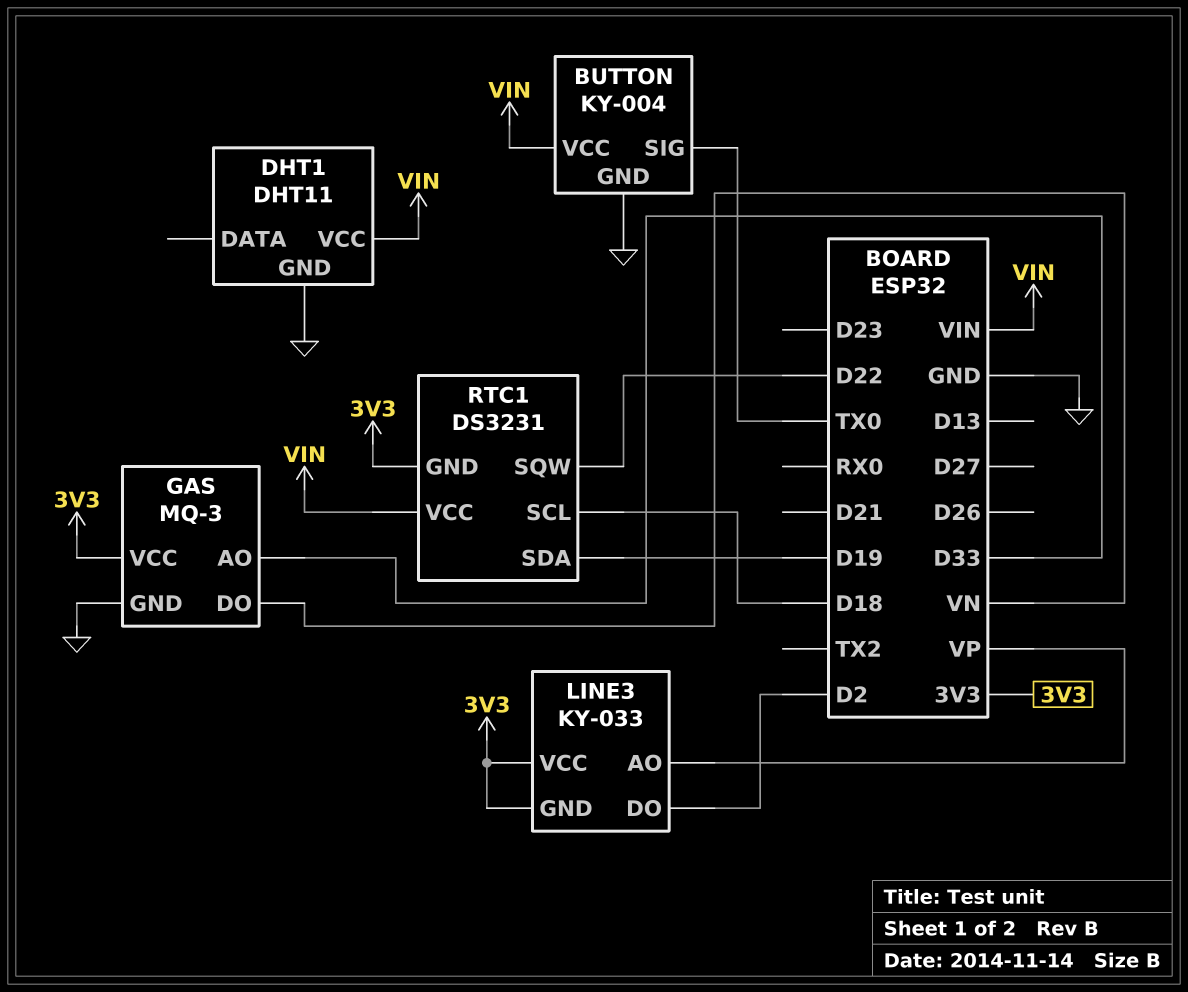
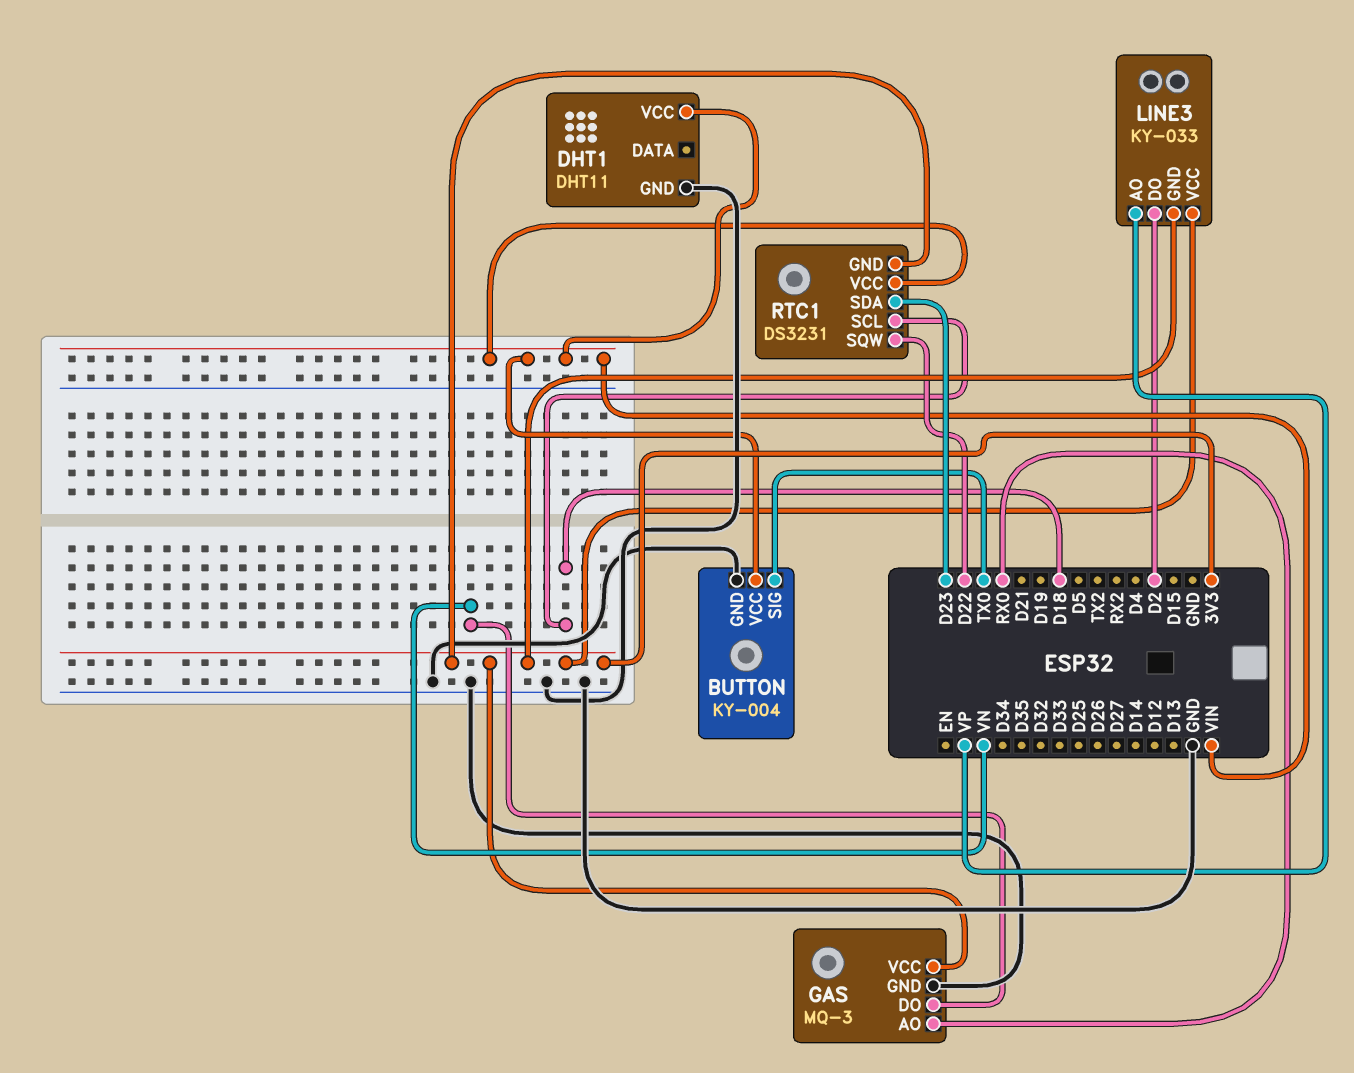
GAS pin AO: D33 -> RX0
RTC1 pin SDA: D19 -> D23

